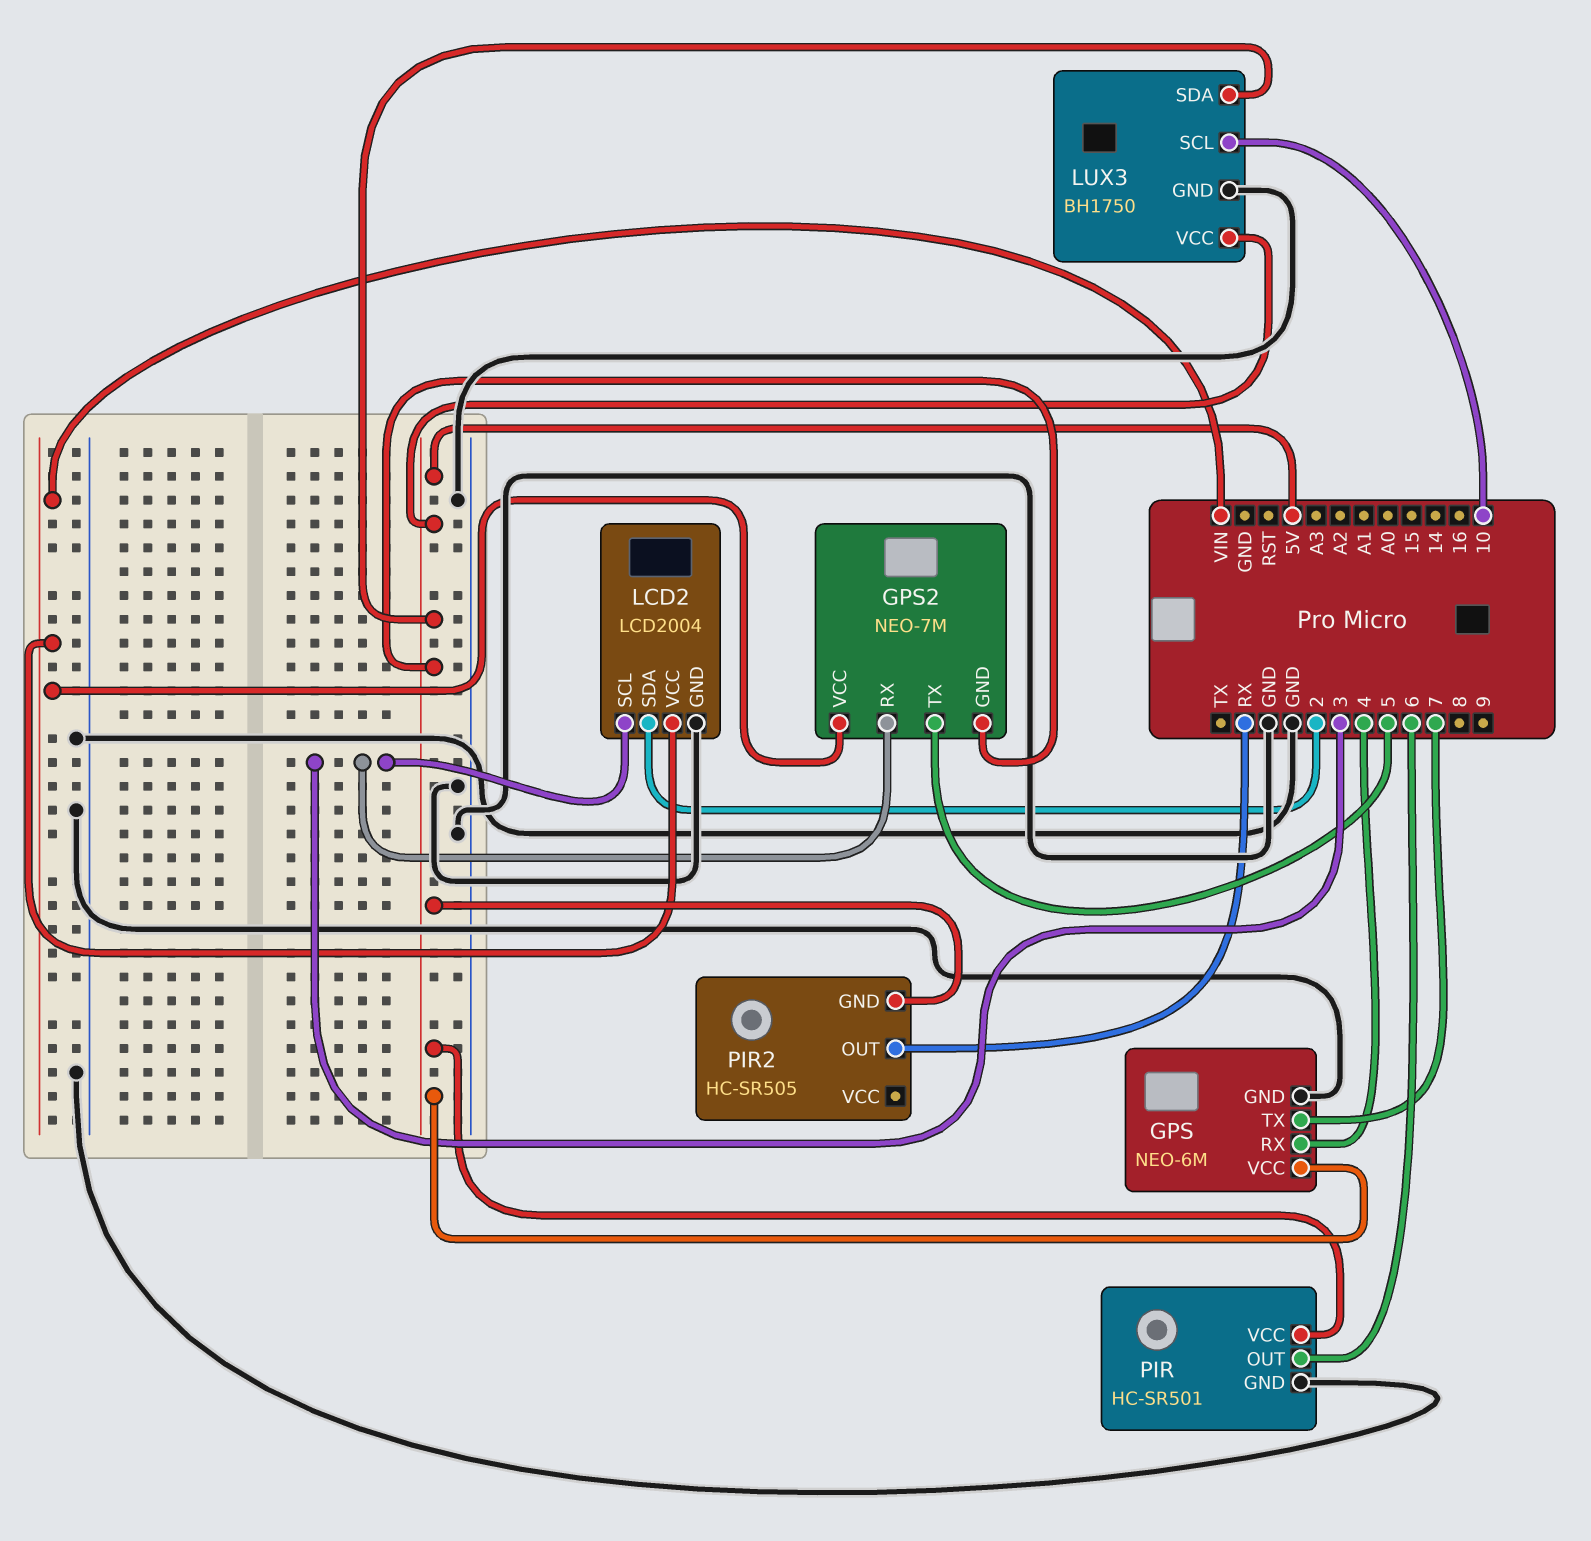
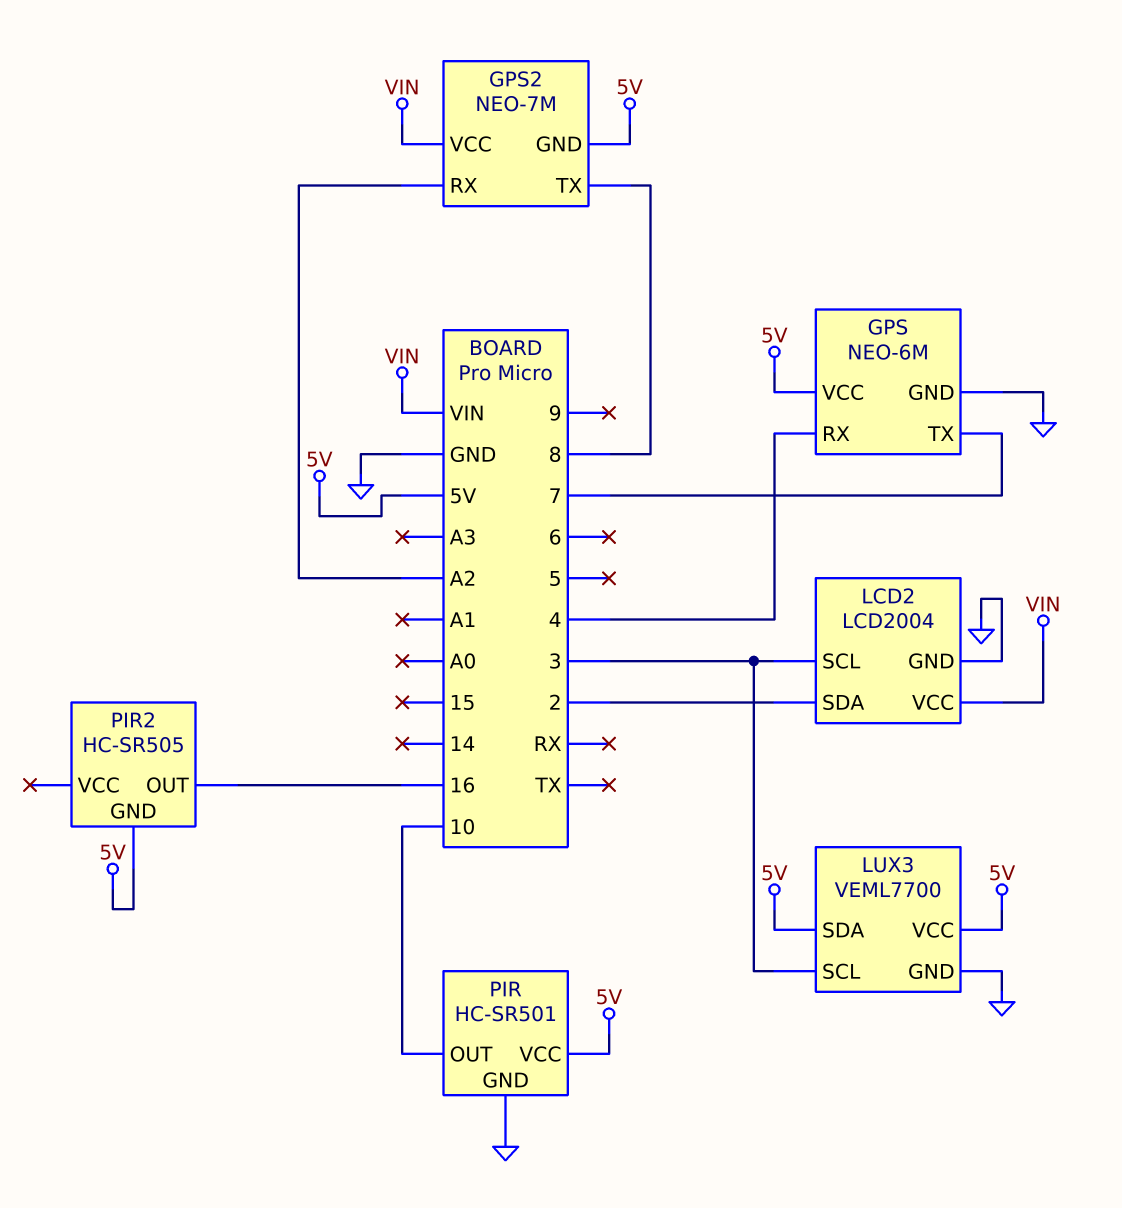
GPS2 pin RX: 3 -> A2
GPS2 pin TX: 5 -> 8
LUX3: BH1750 -> VEML7700
LUX3 pin SCL: 10 -> 3
PIR pin OUT: 6 -> 10
PIR2 pin OUT: RX -> 16

